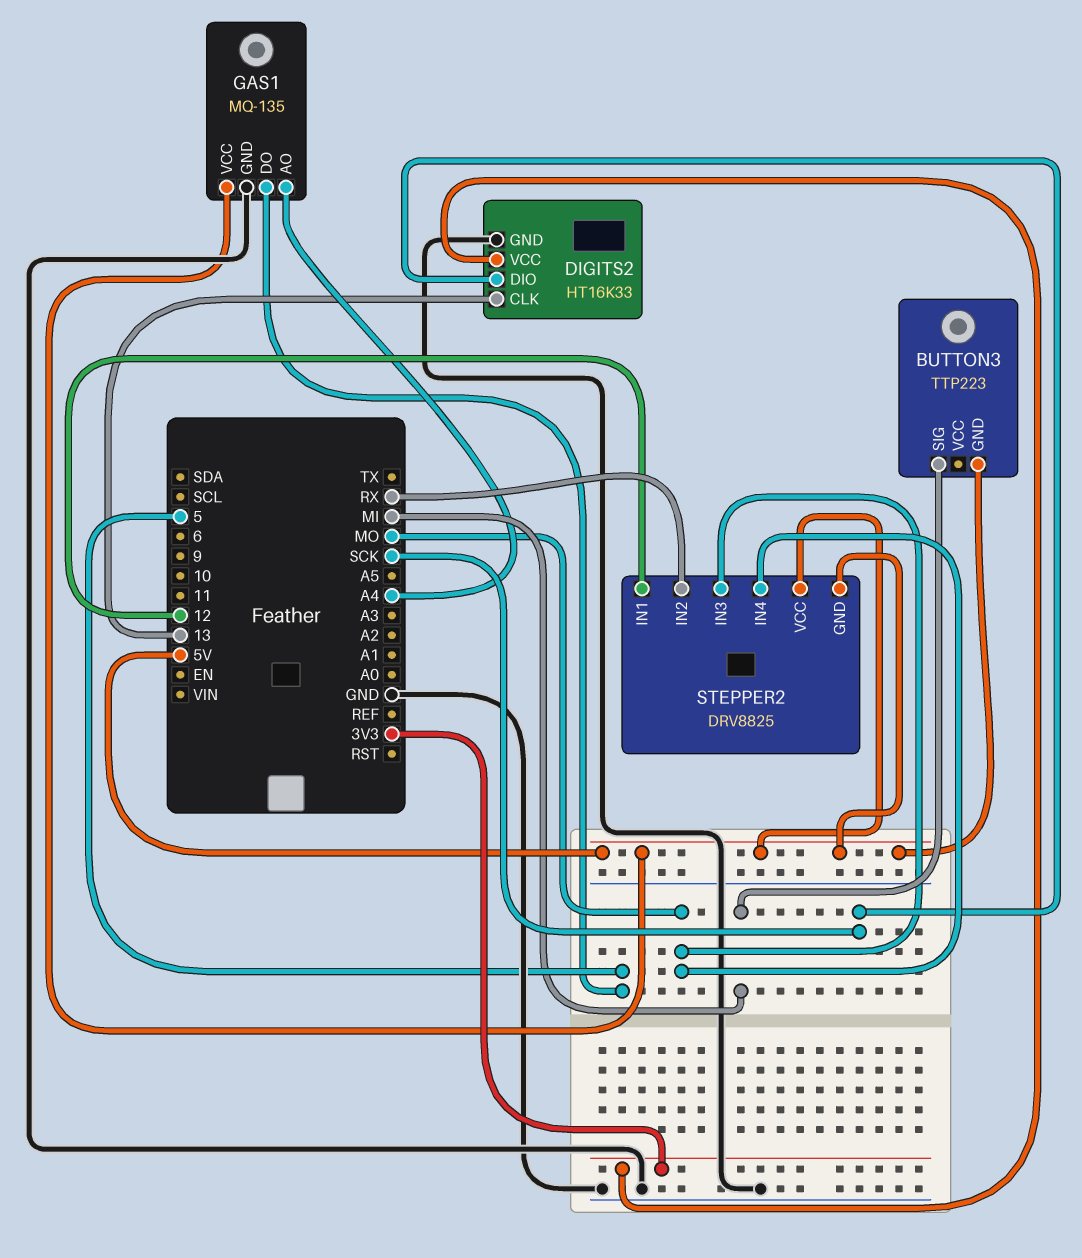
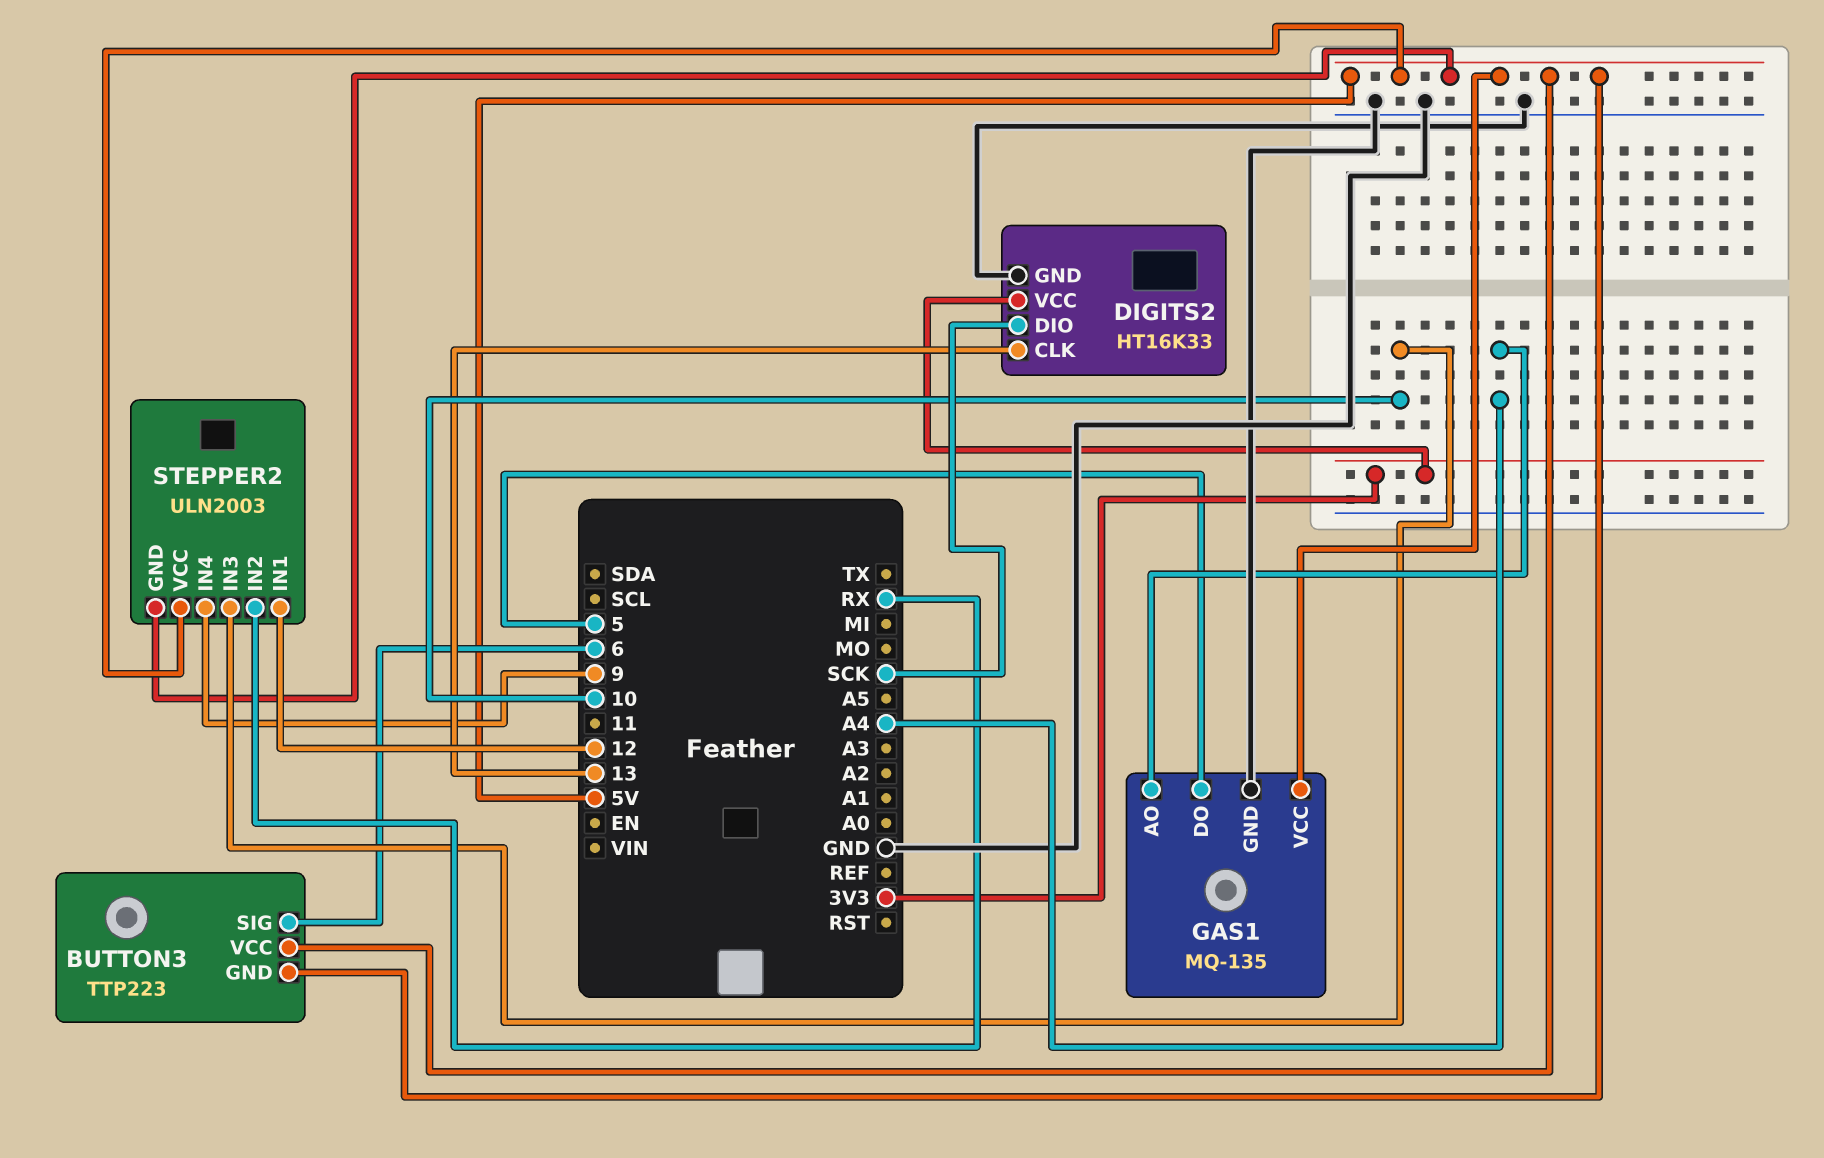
BUTTON3 pin SIG: MI -> 6
BUTTON3 pin VCC: none -> 5V
STEPPER2: DRV8825 -> ULN2003
STEPPER2 pin IN3: MO -> 10
STEPPER2 pin IN4: MO -> 9

